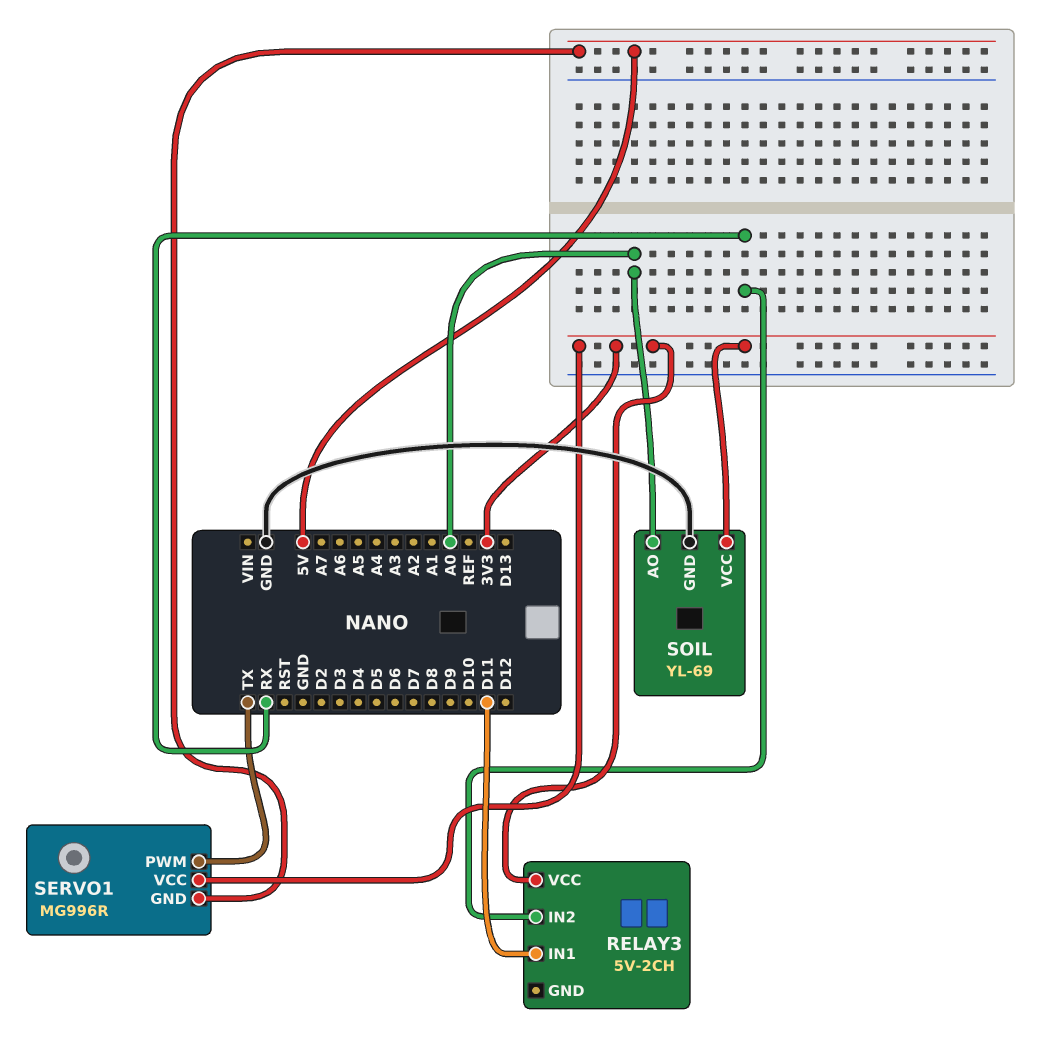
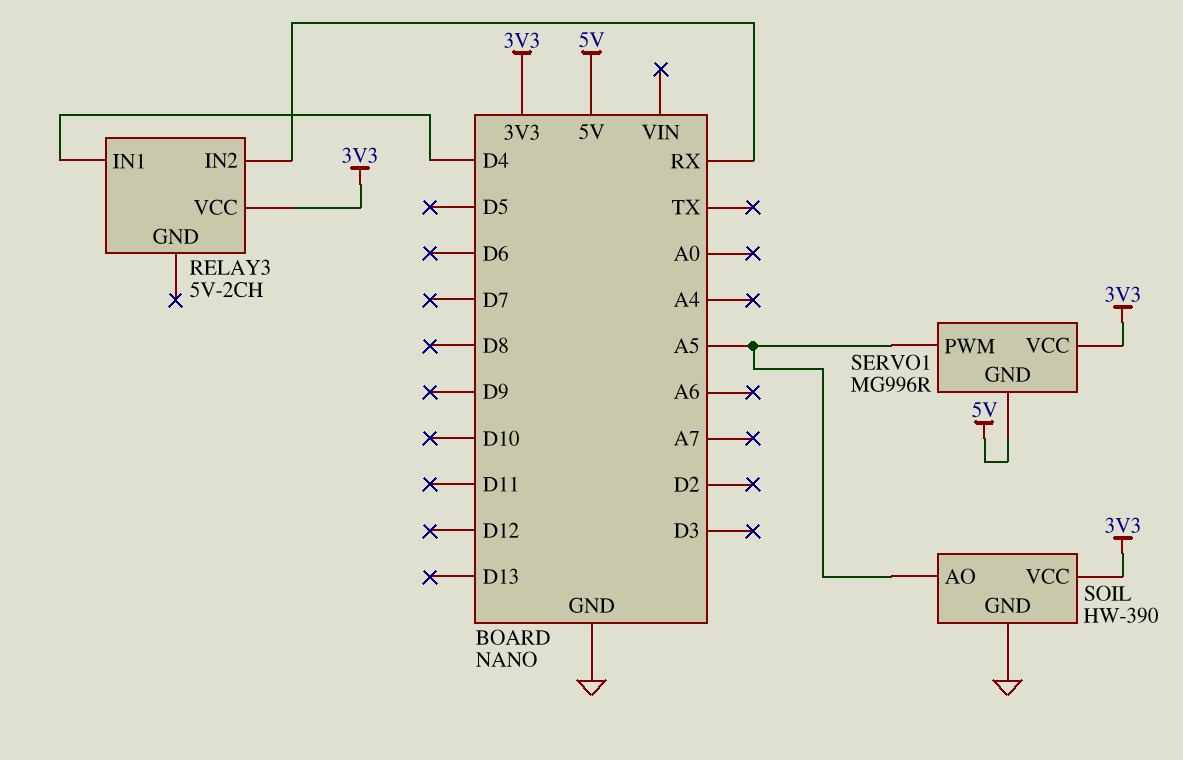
RELAY3 pin IN1: D11 -> D4
SERVO1 pin PWM: TX -> A5
SOIL: YL-69 -> HW-390
SOIL pin AO: A0 -> A5

